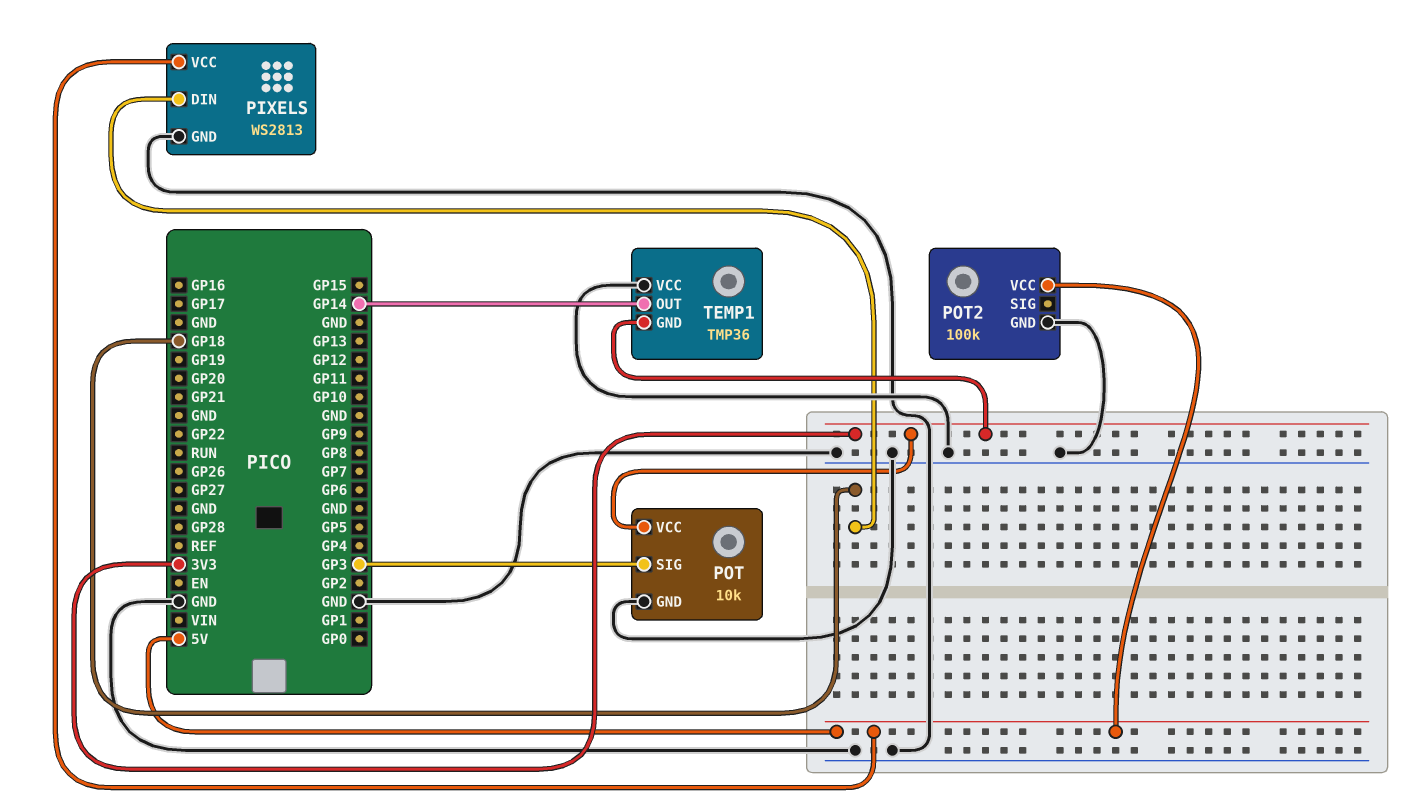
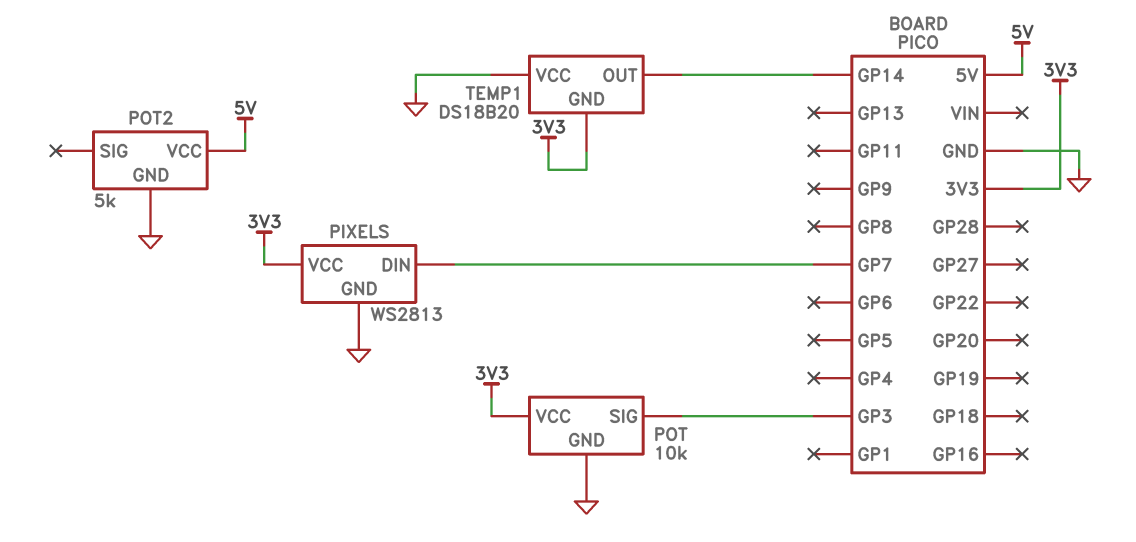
PIXELS pin DIN: GP18 -> GP7
PIXELS pin VCC: 5V -> 3V3
POT2: 100k -> 5k
TEMP1: TMP36 -> DS18B20

